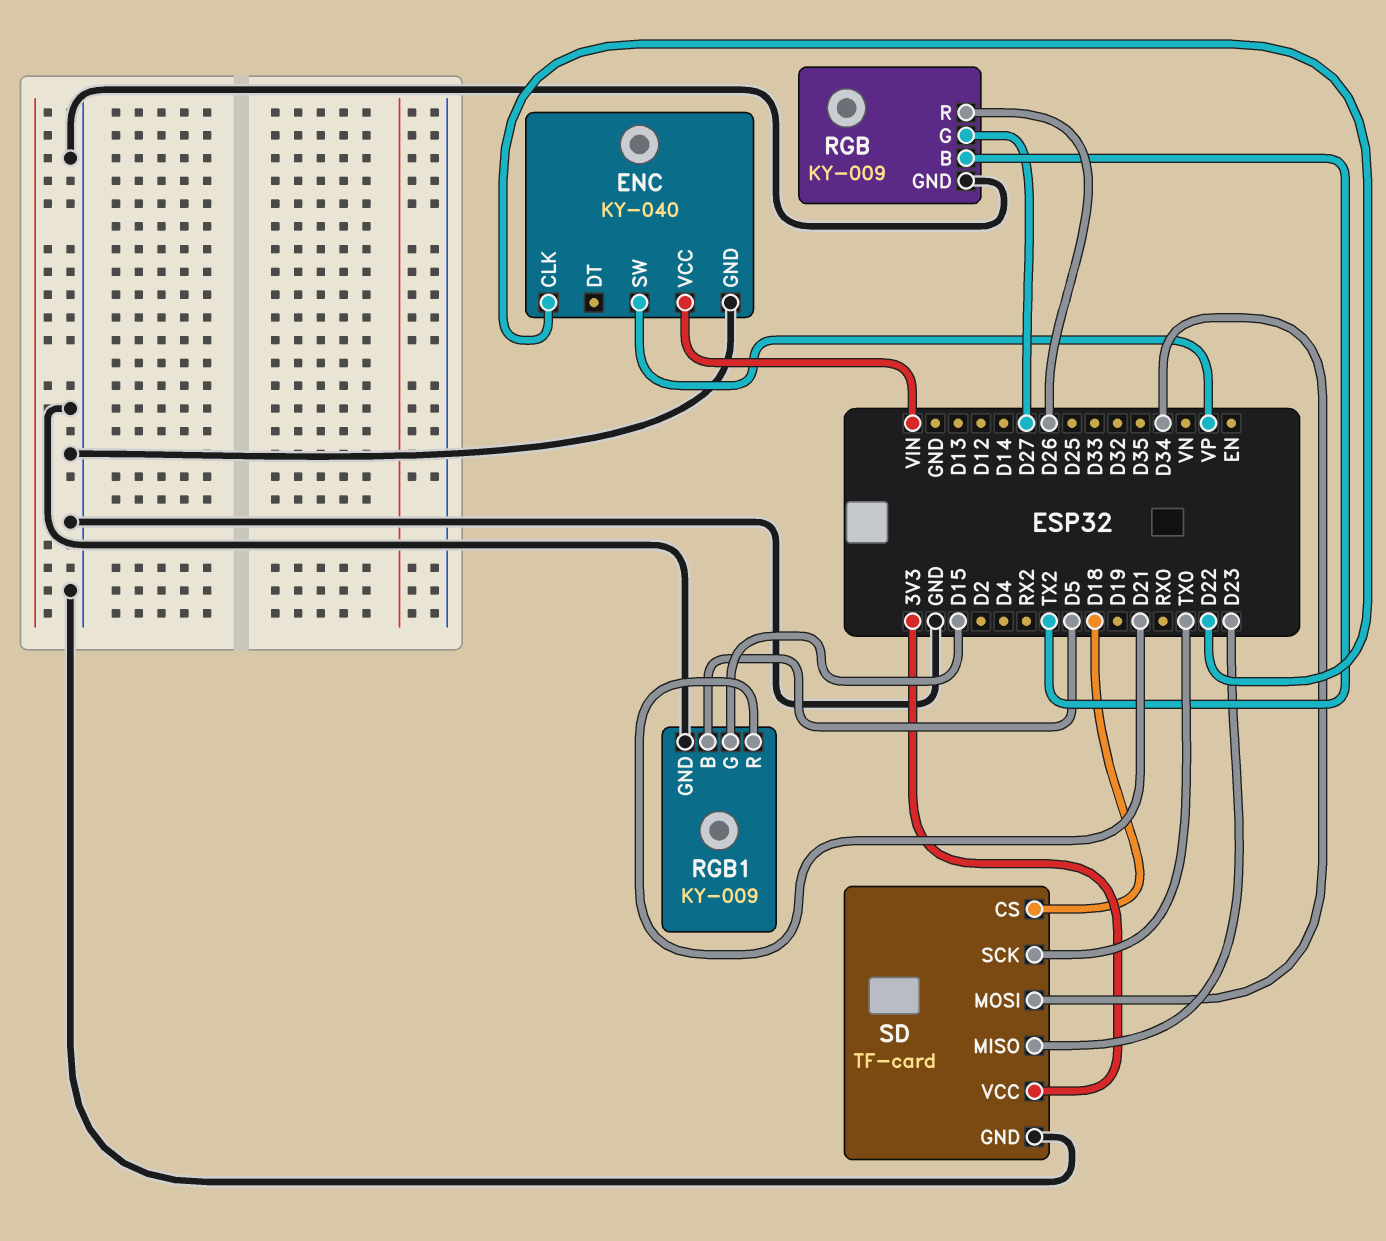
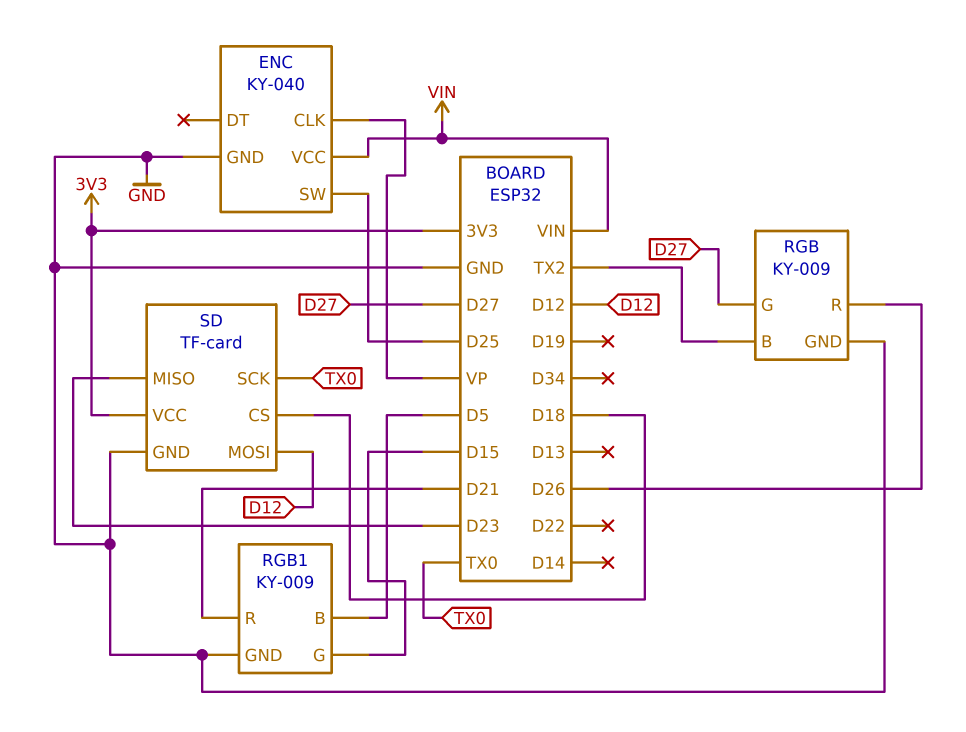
ENC pin CLK: D22 -> VP
ENC pin SW: VP -> D25
SD pin MOSI: D34 -> D12

